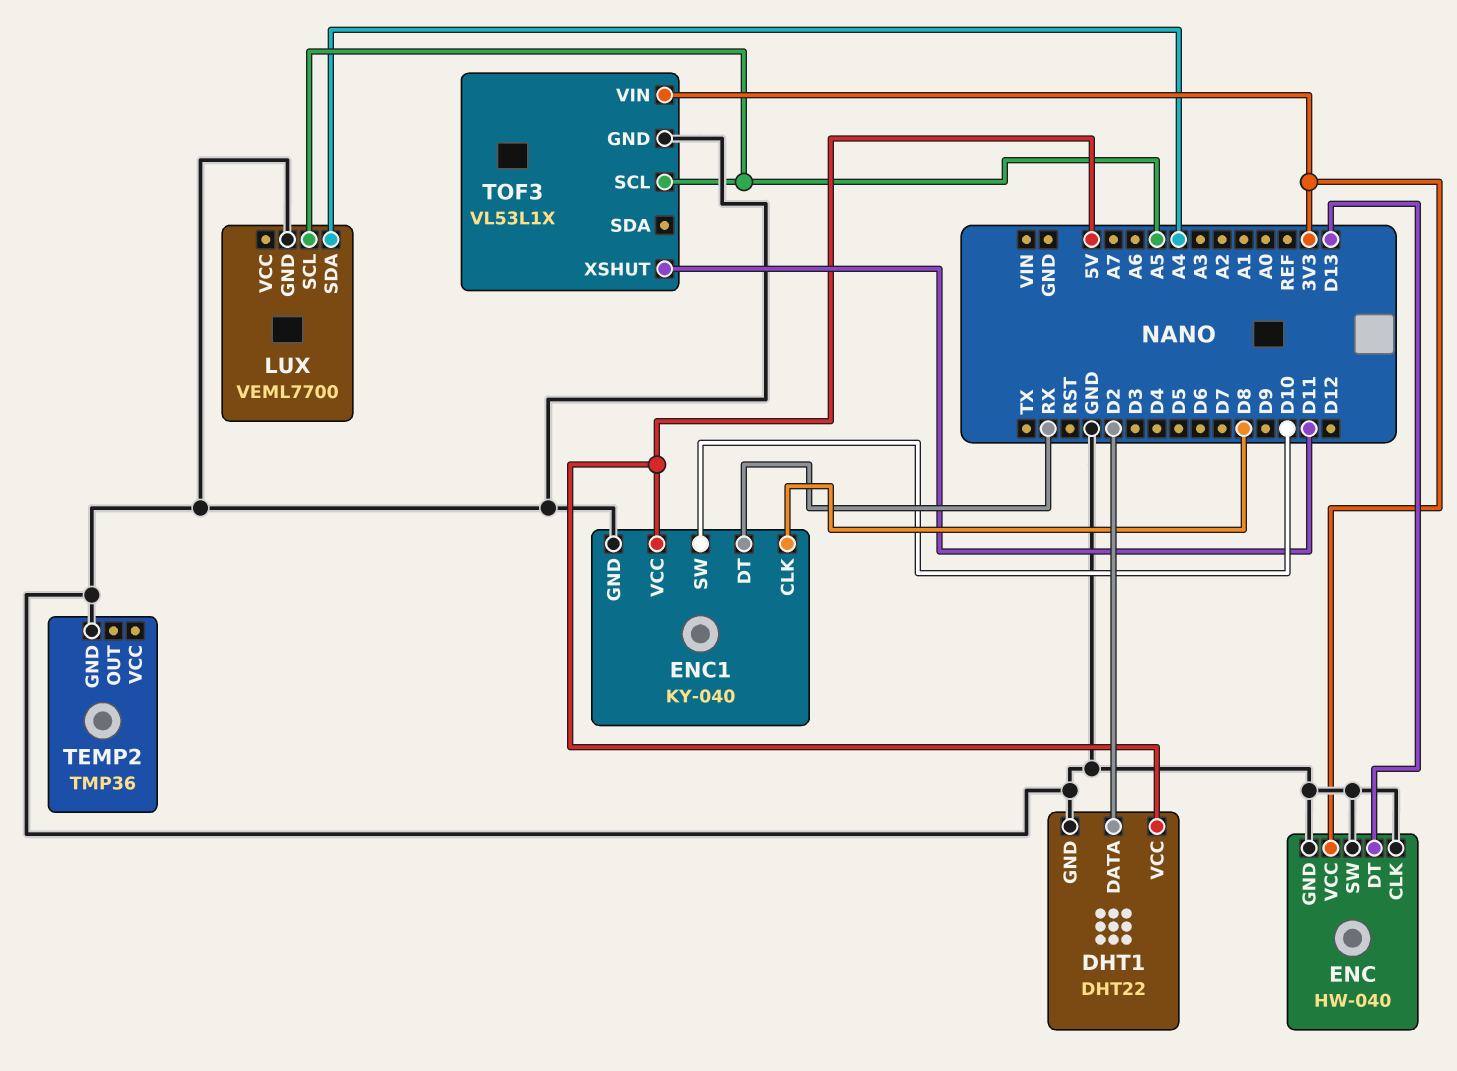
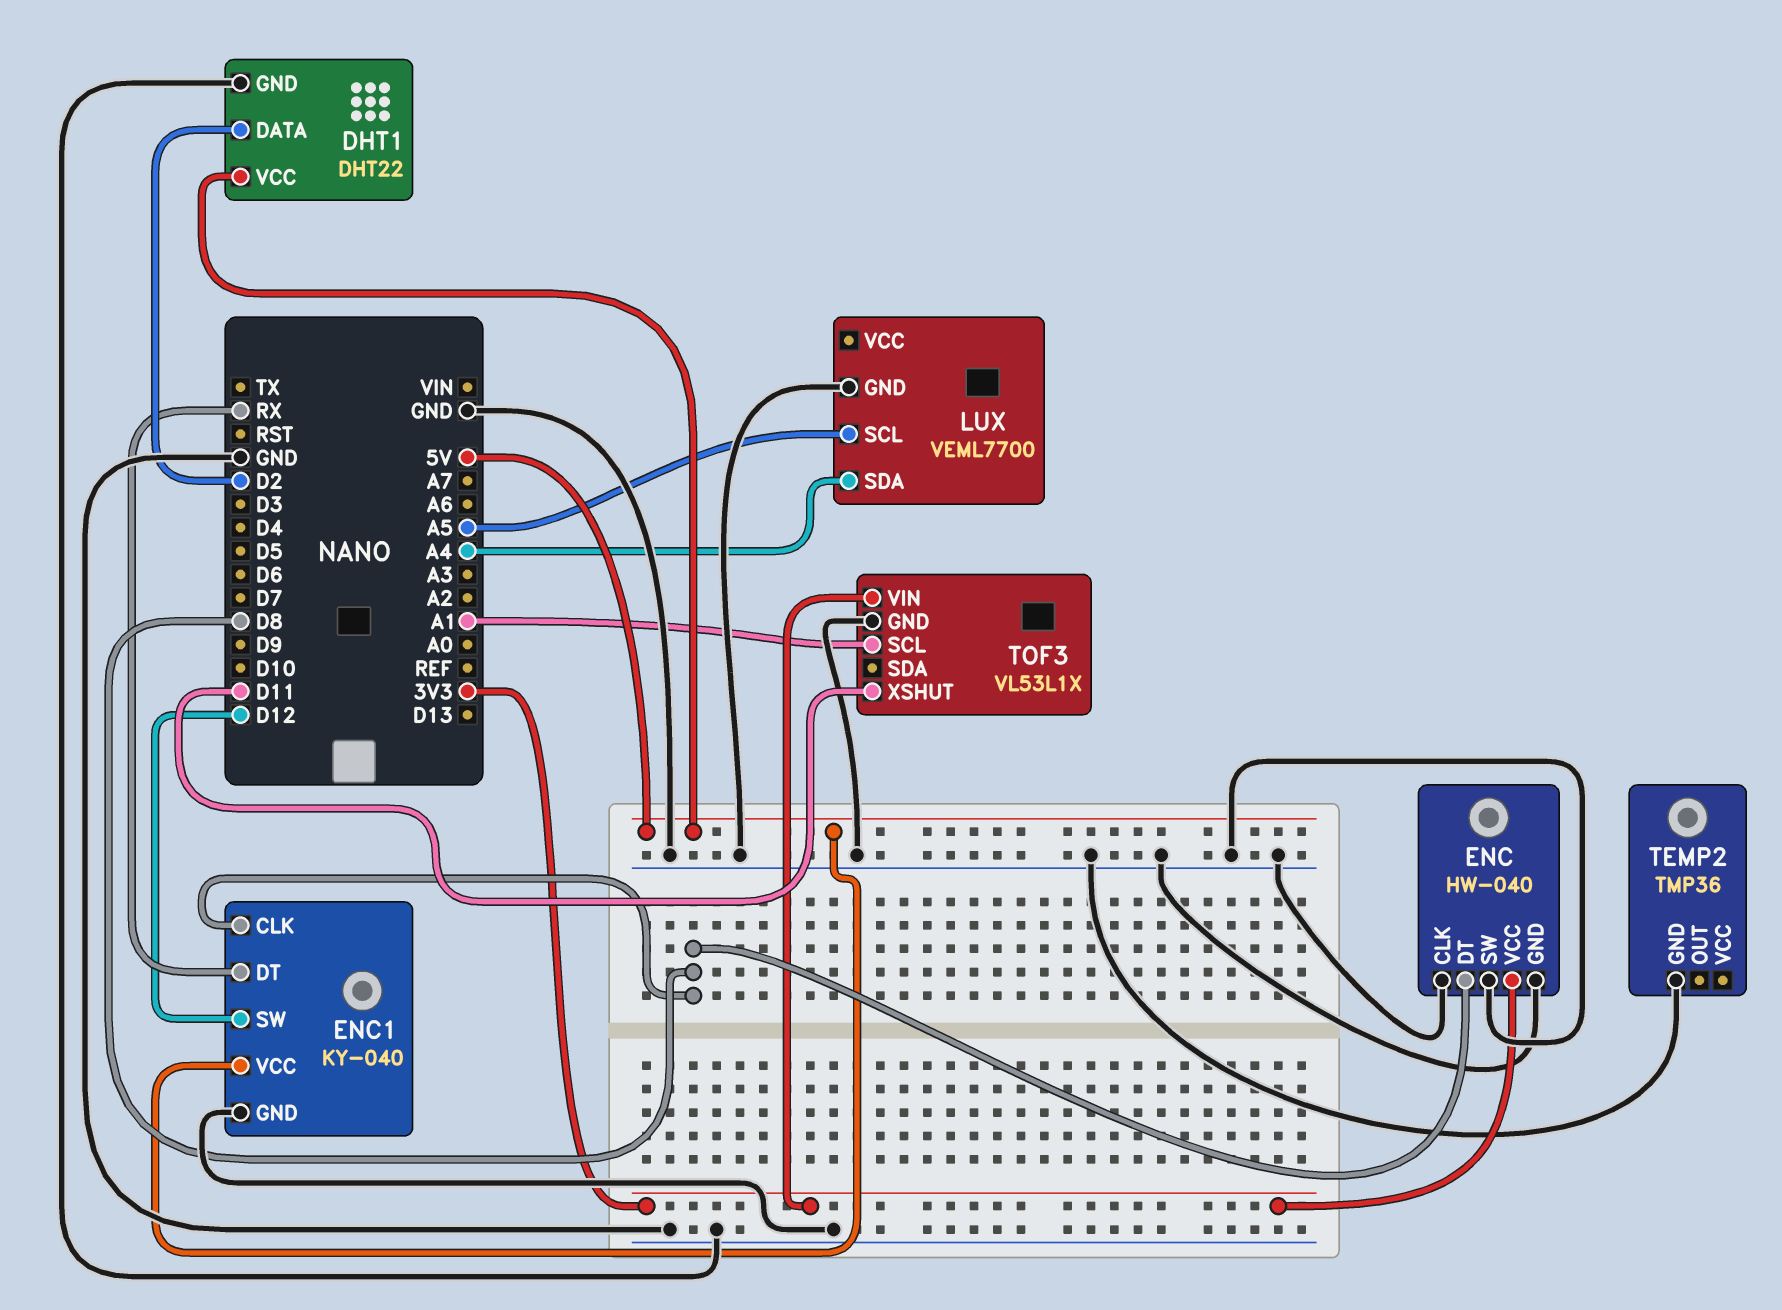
ENC pin DT: D13 -> D8
ENC1 pin SW: D10 -> D12
TOF3 pin SCL: A5 -> A1

